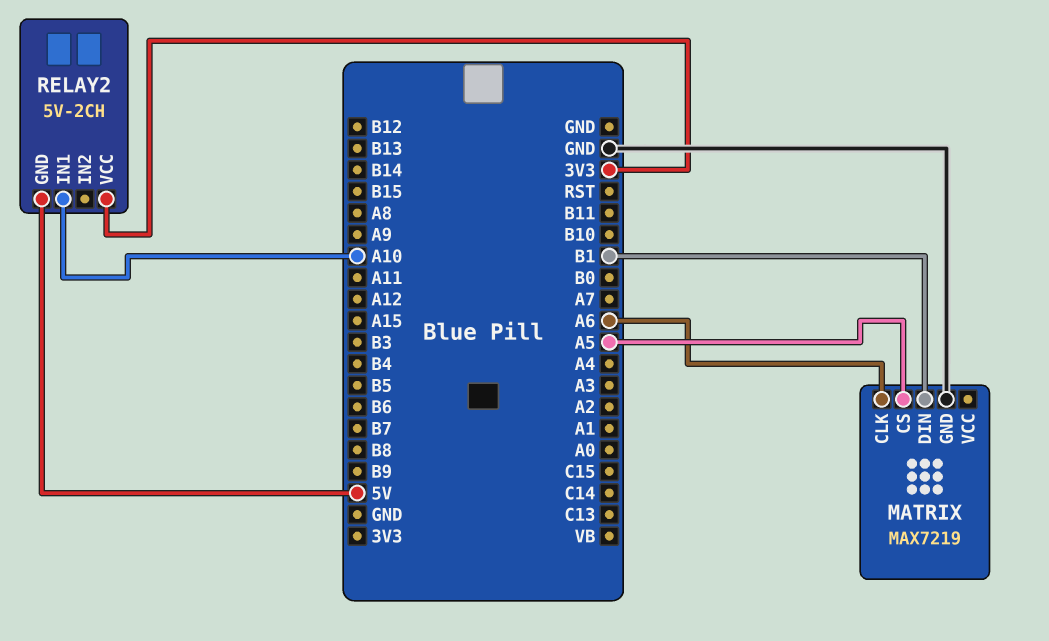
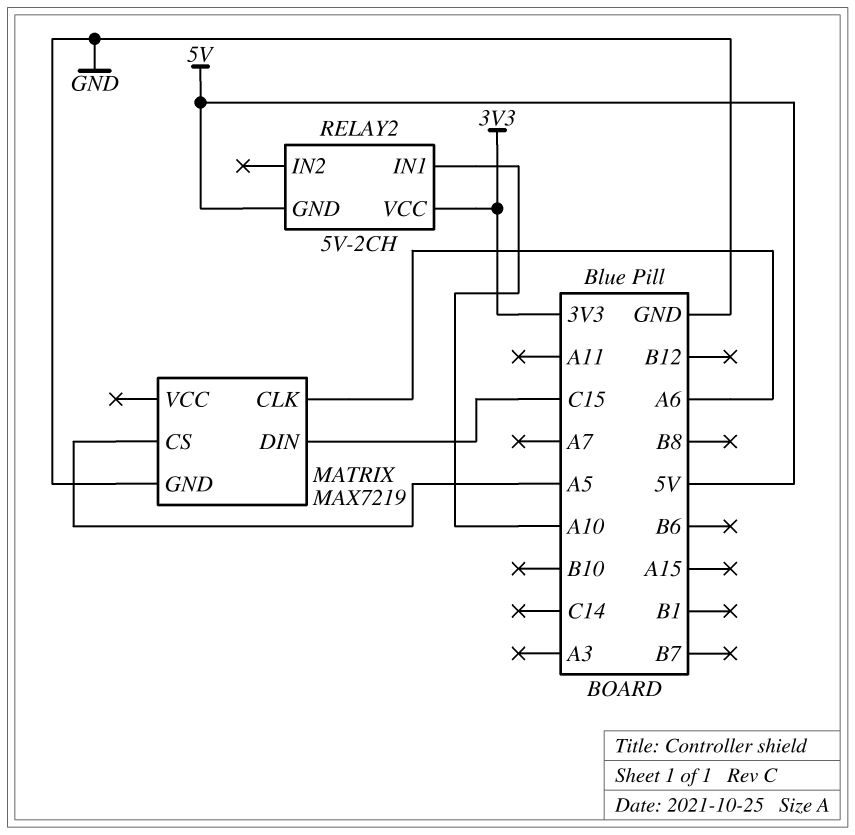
MATRIX pin DIN: B1 -> C15

